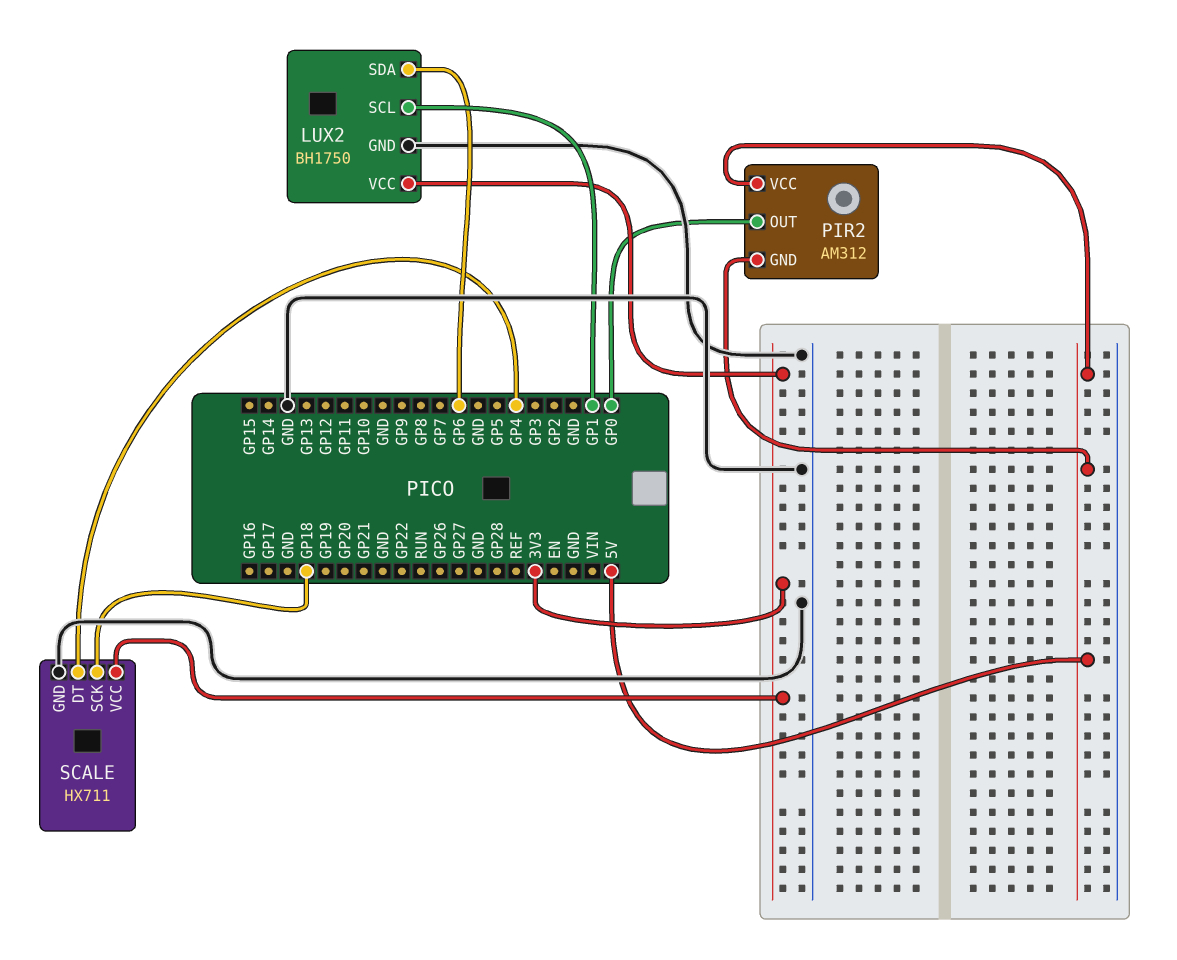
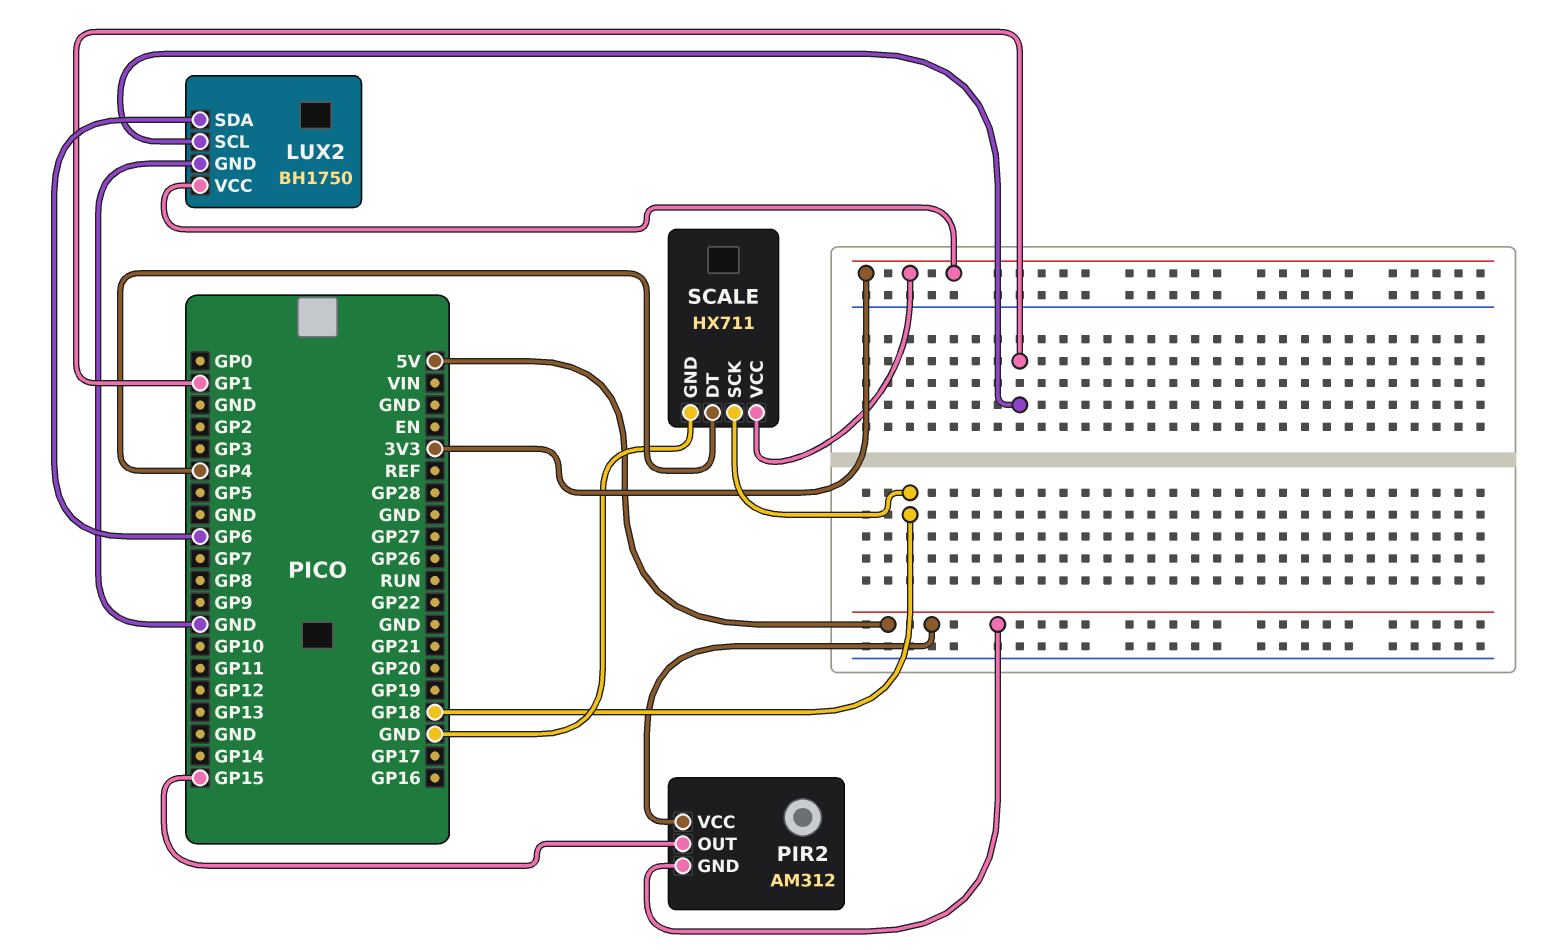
PIR2 pin OUT: GP0 -> GP15

